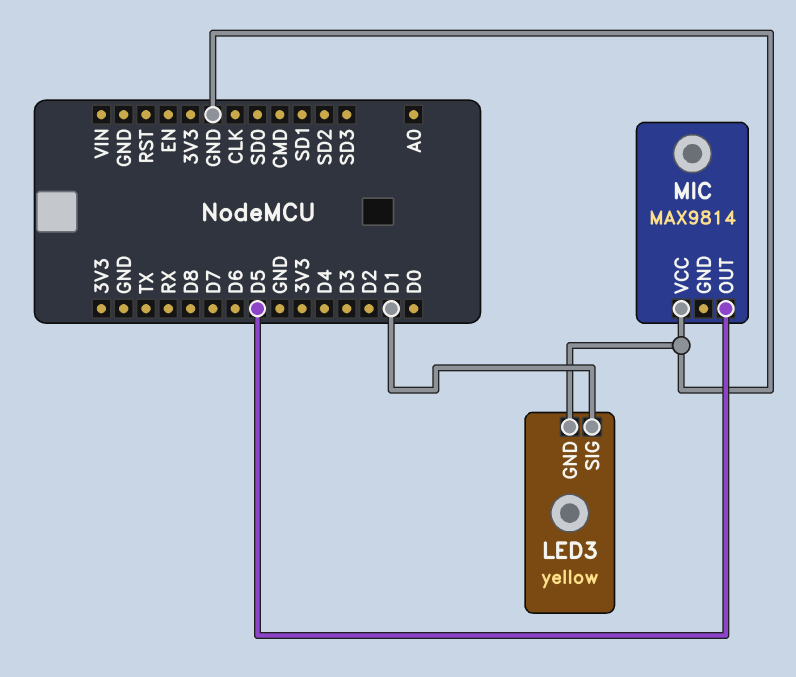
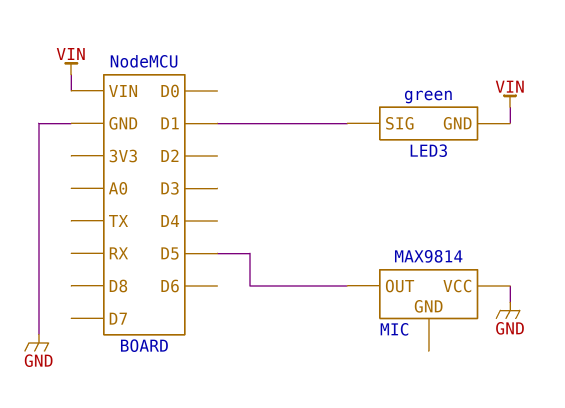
LED3: yellow -> green
LED3 pin GND: GND -> VIN

